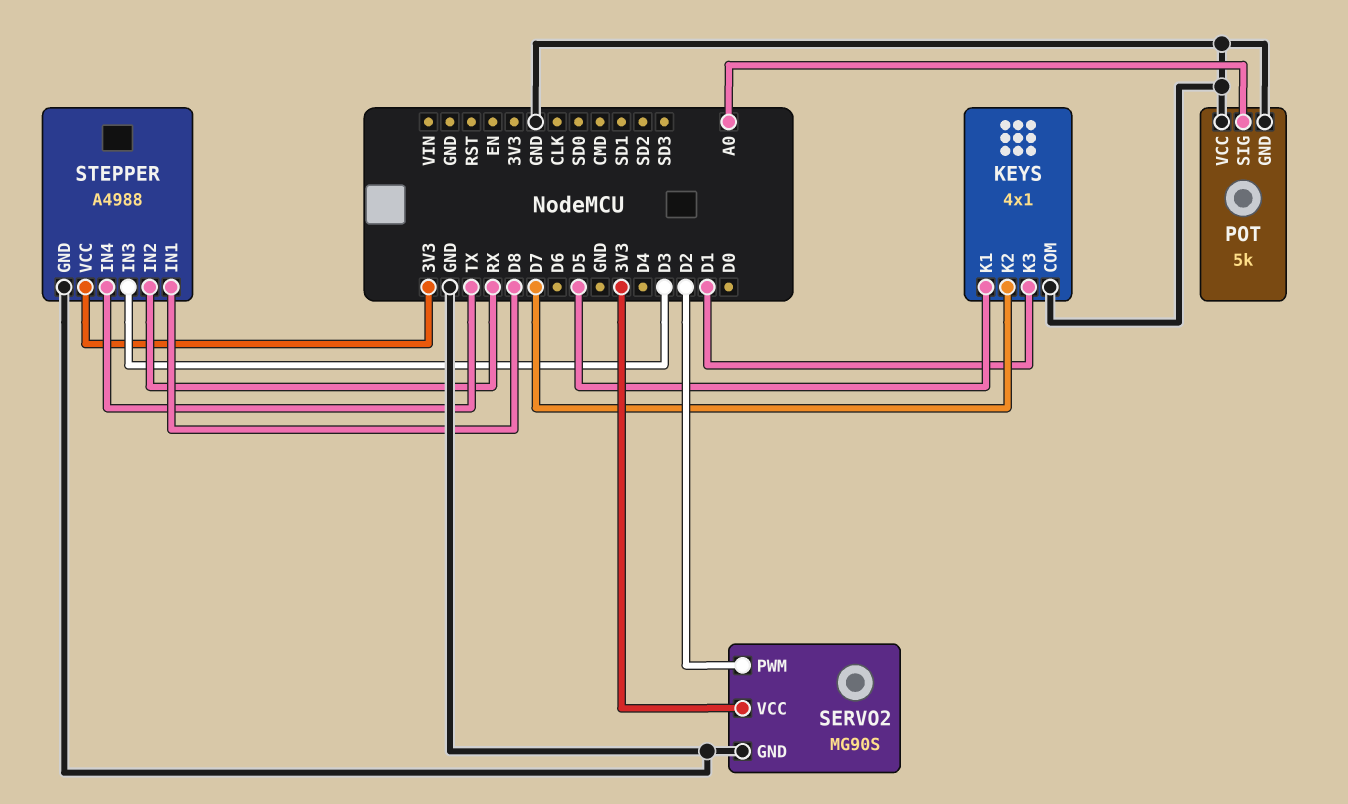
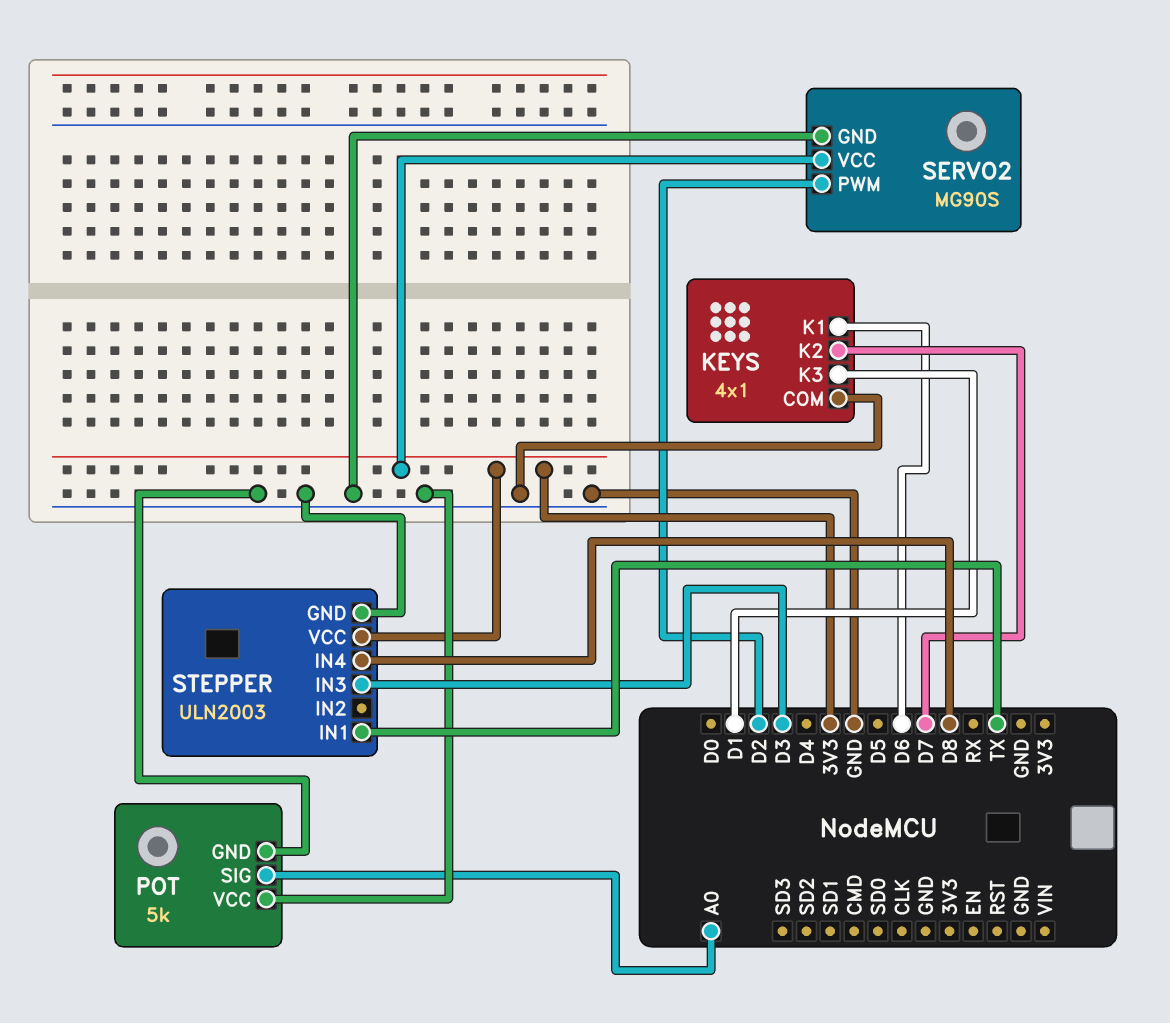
KEYS pin K1: D5 -> D6
STEPPER: A4988 -> ULN2003
STEPPER pin IN1: D8 -> TX
STEPPER pin IN2: RX -> none
STEPPER pin IN4: TX -> D8

